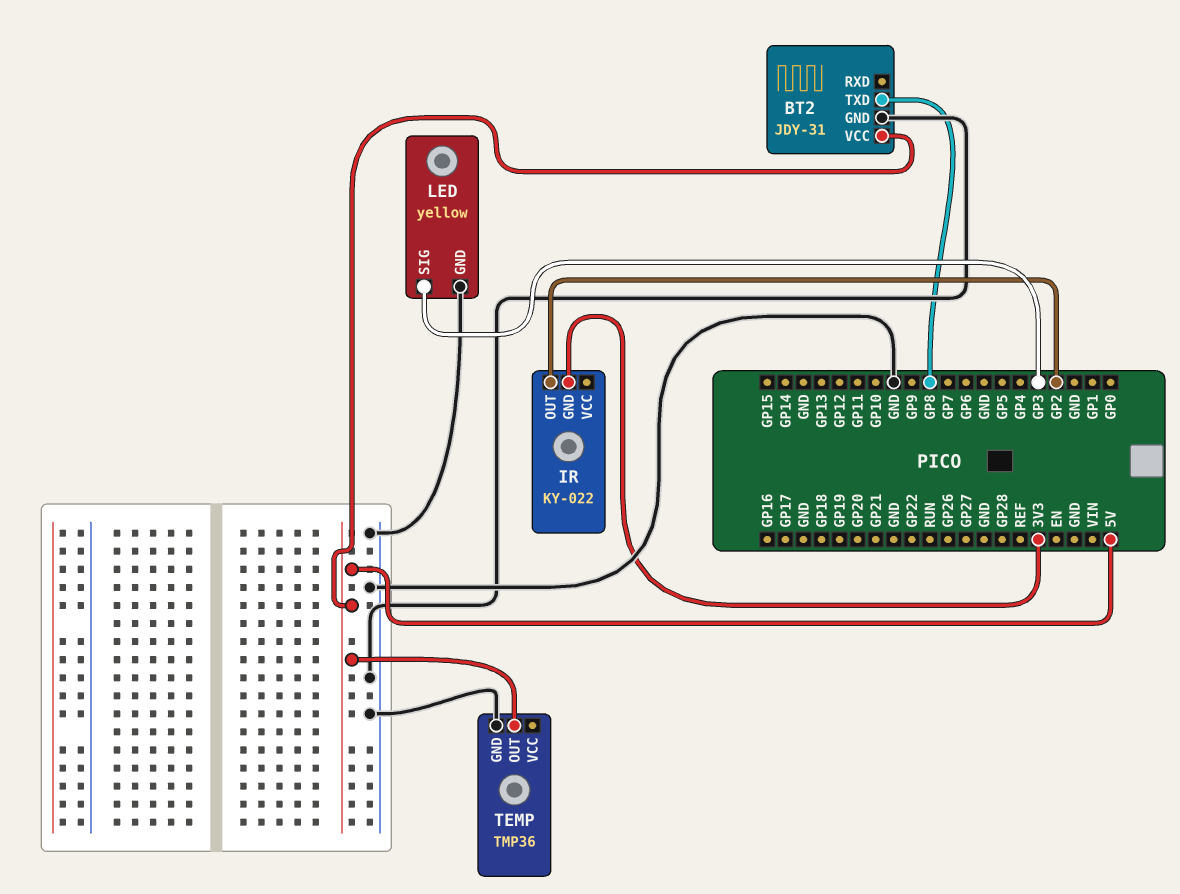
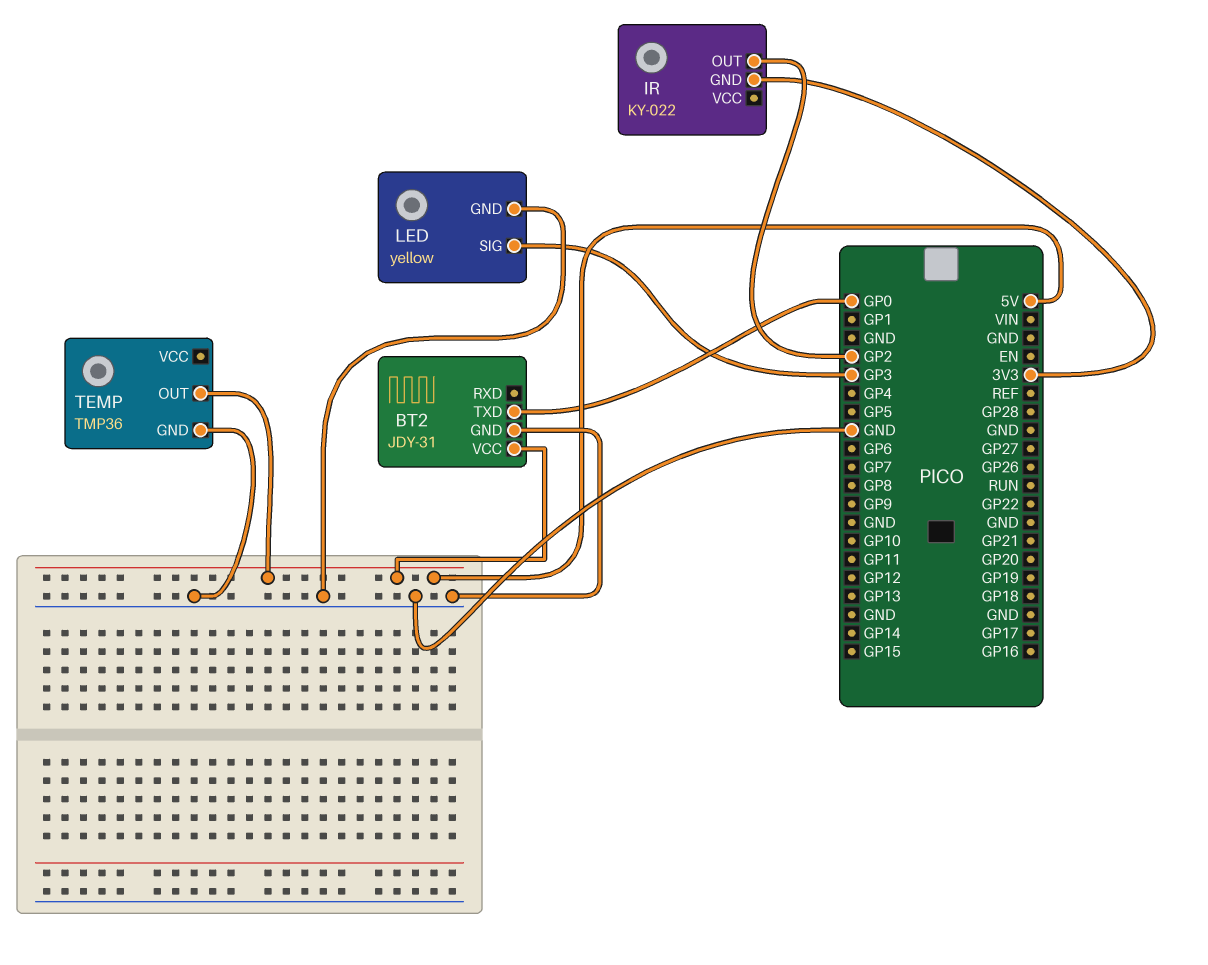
BT2 pin TXD: GP8 -> GP0

